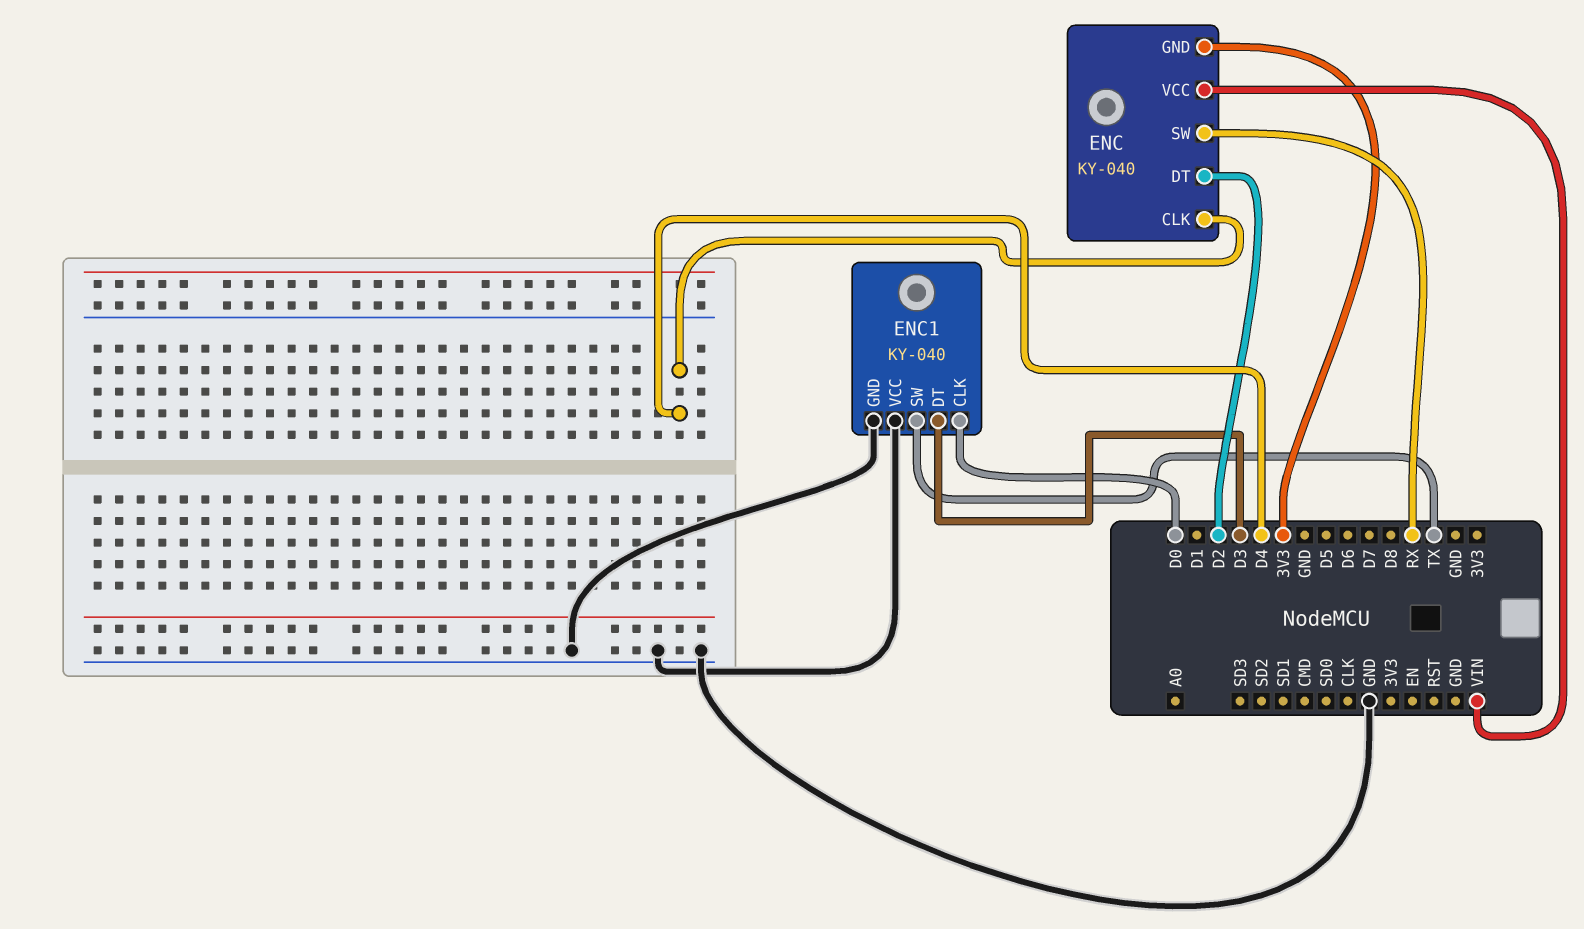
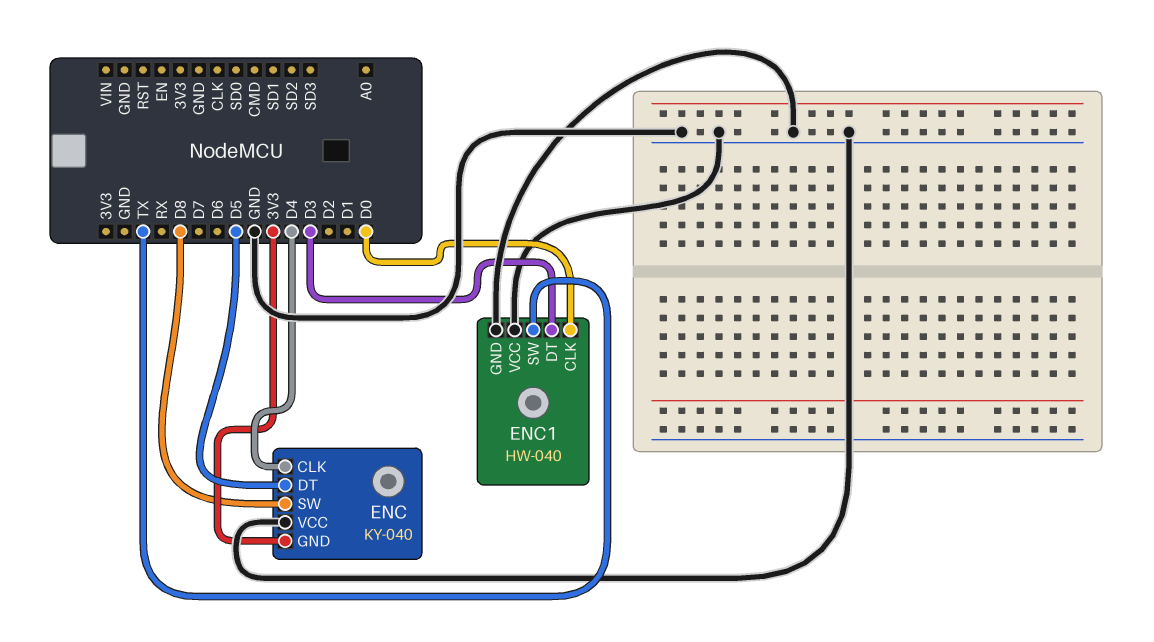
ENC pin DT: D2 -> D5
ENC pin SW: RX -> D8
ENC pin VCC: VIN -> GND
ENC1: KY-040 -> HW-040

